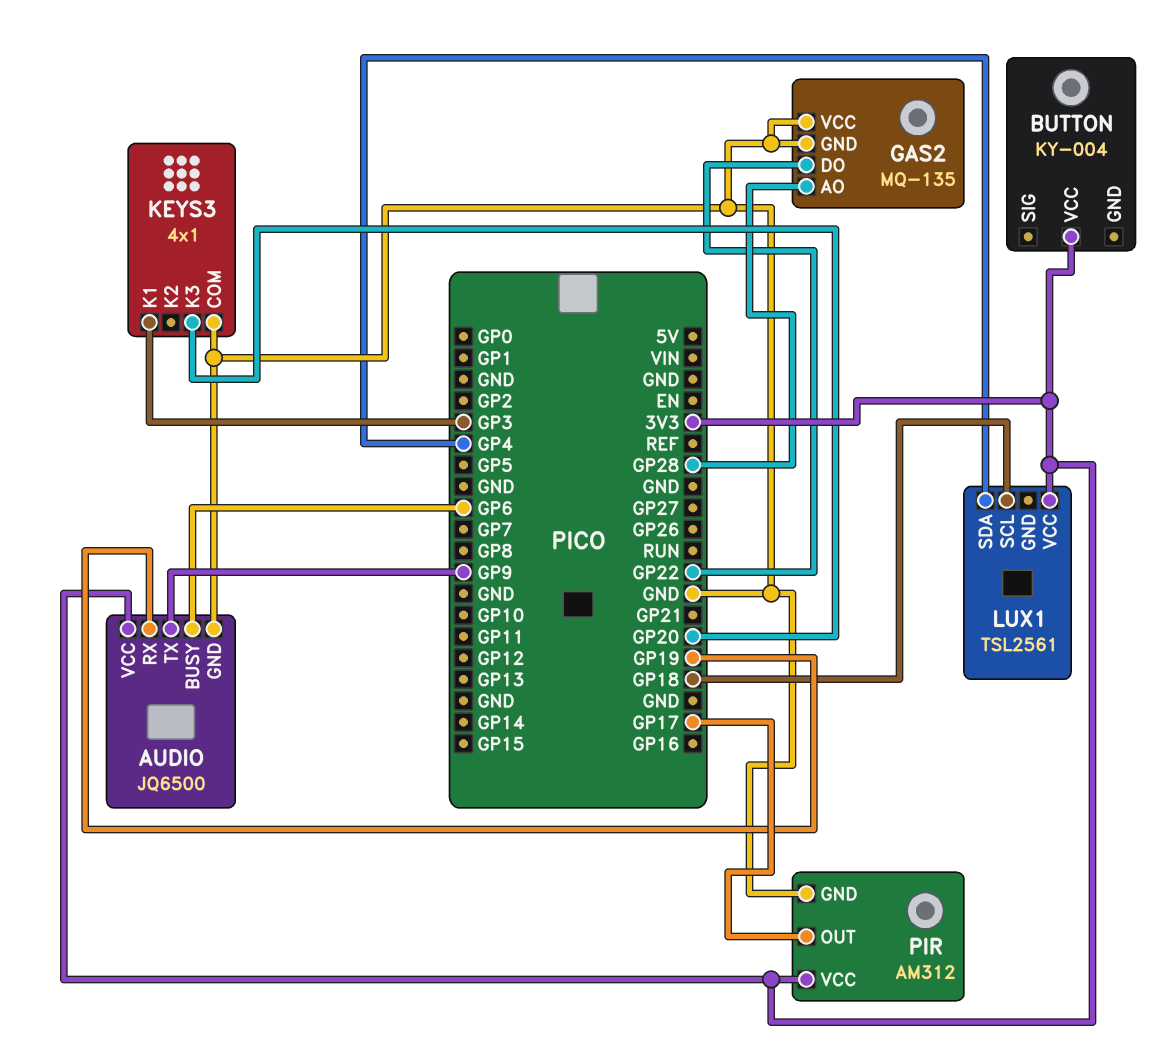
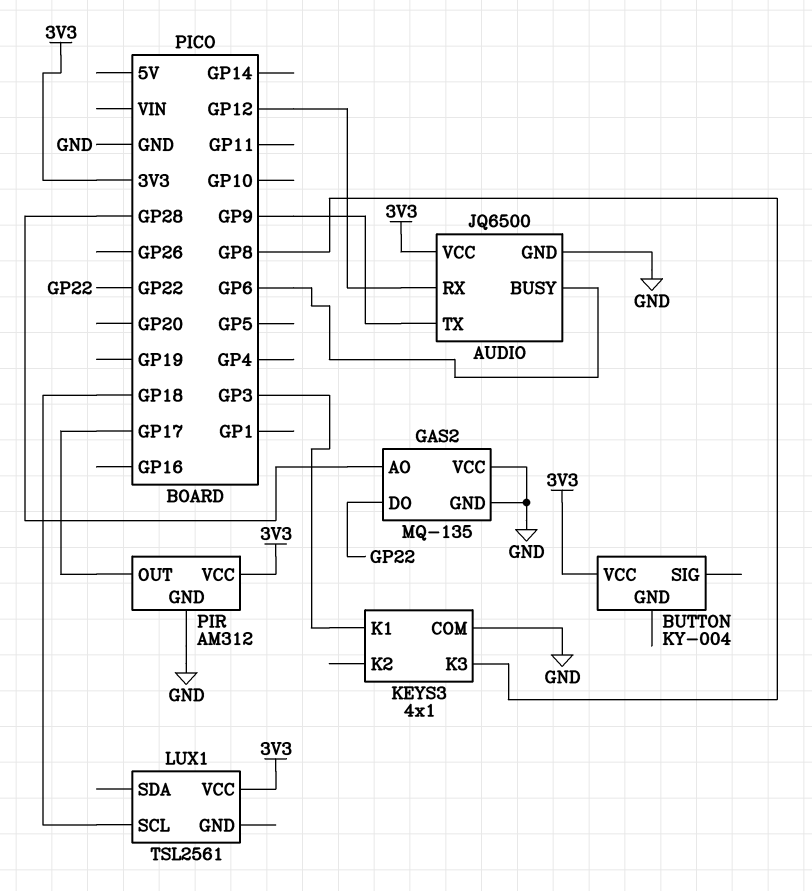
AUDIO pin RX: GP19 -> GP12
KEYS3 pin K3: GP20 -> GP8
LUX1 pin SDA: GP4 -> none

